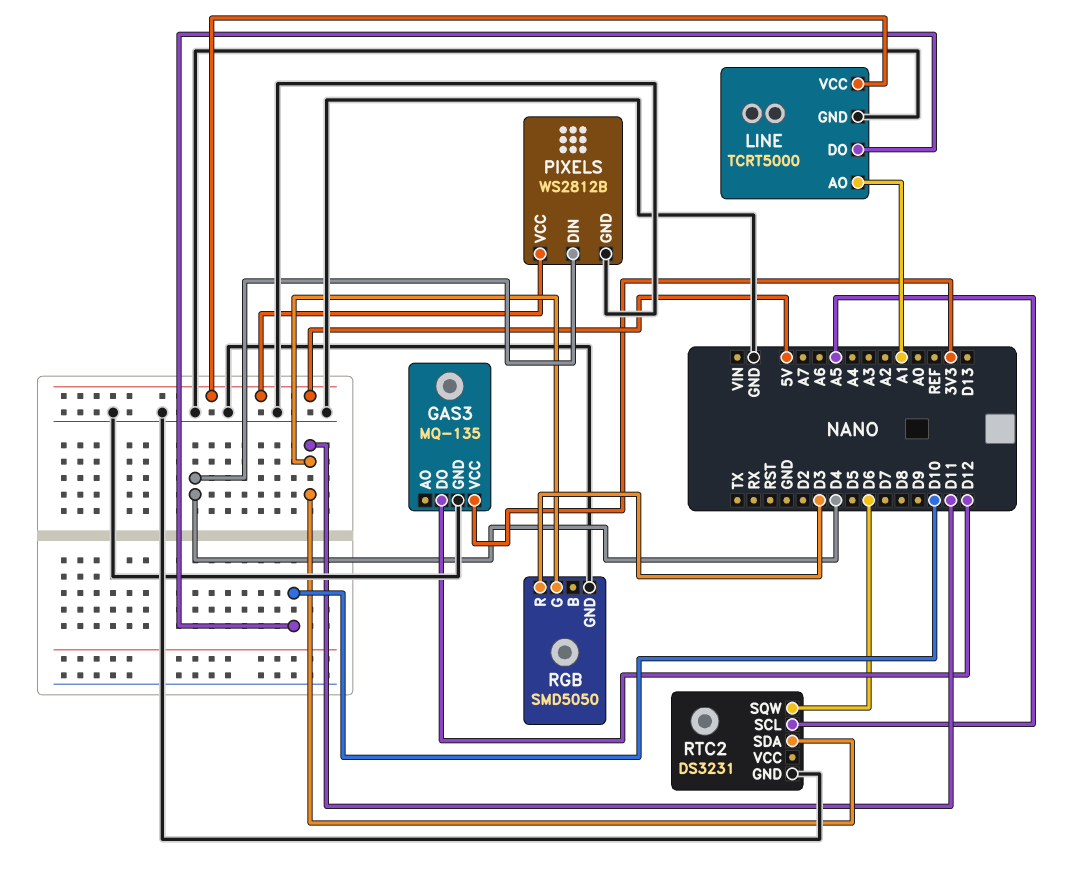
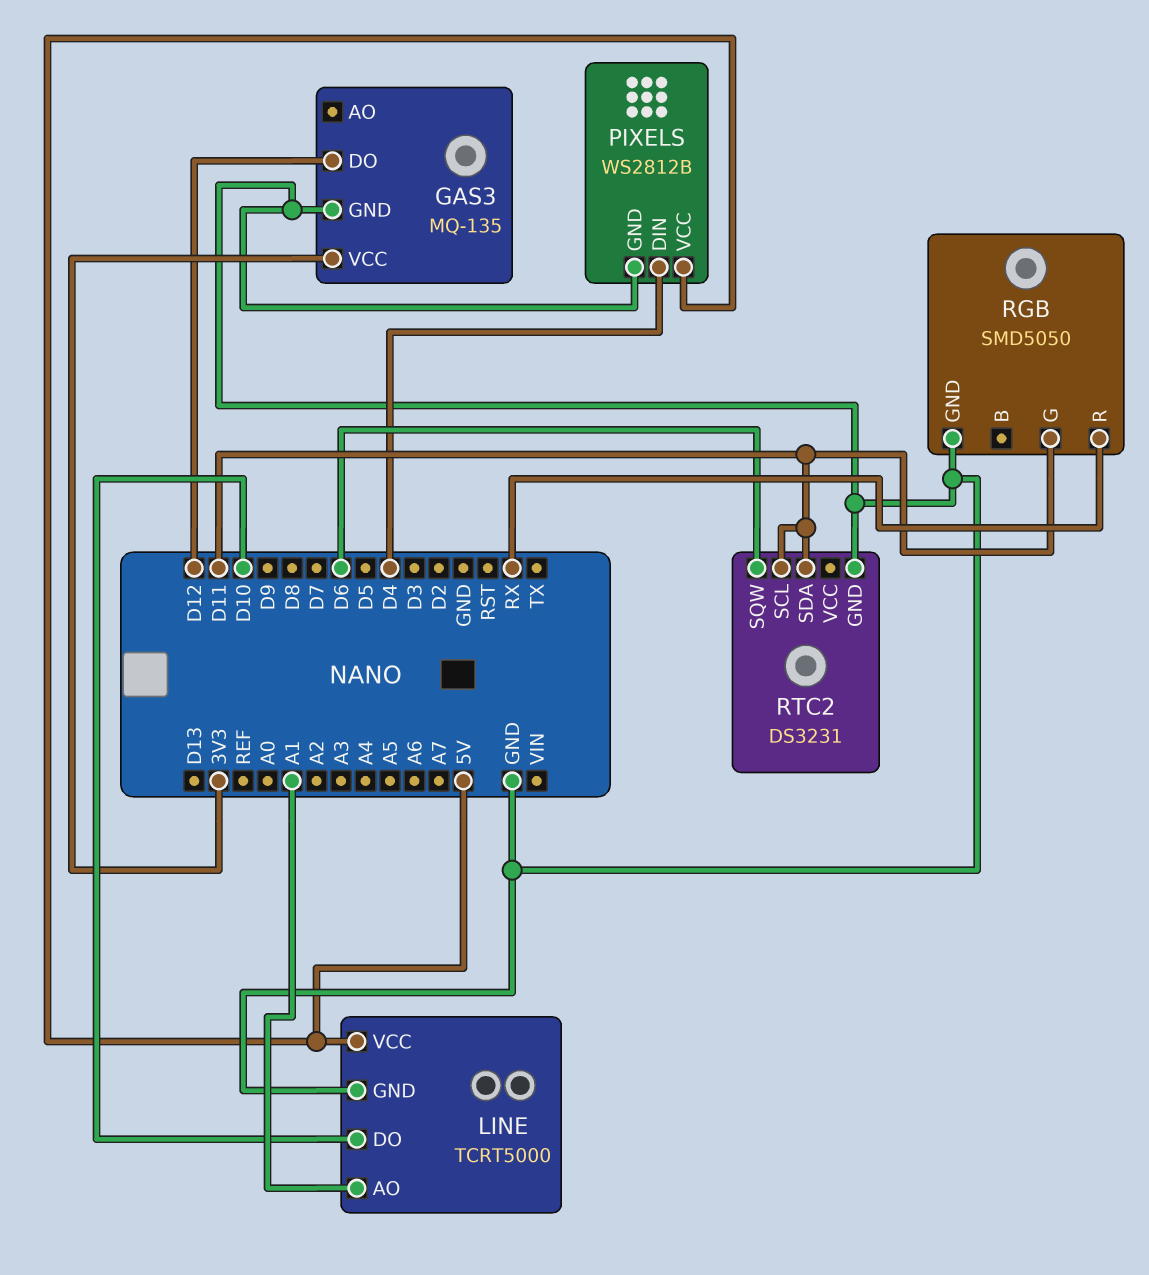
RGB pin R: D3 -> RX
RTC2 pin SCL: A5 -> D11

